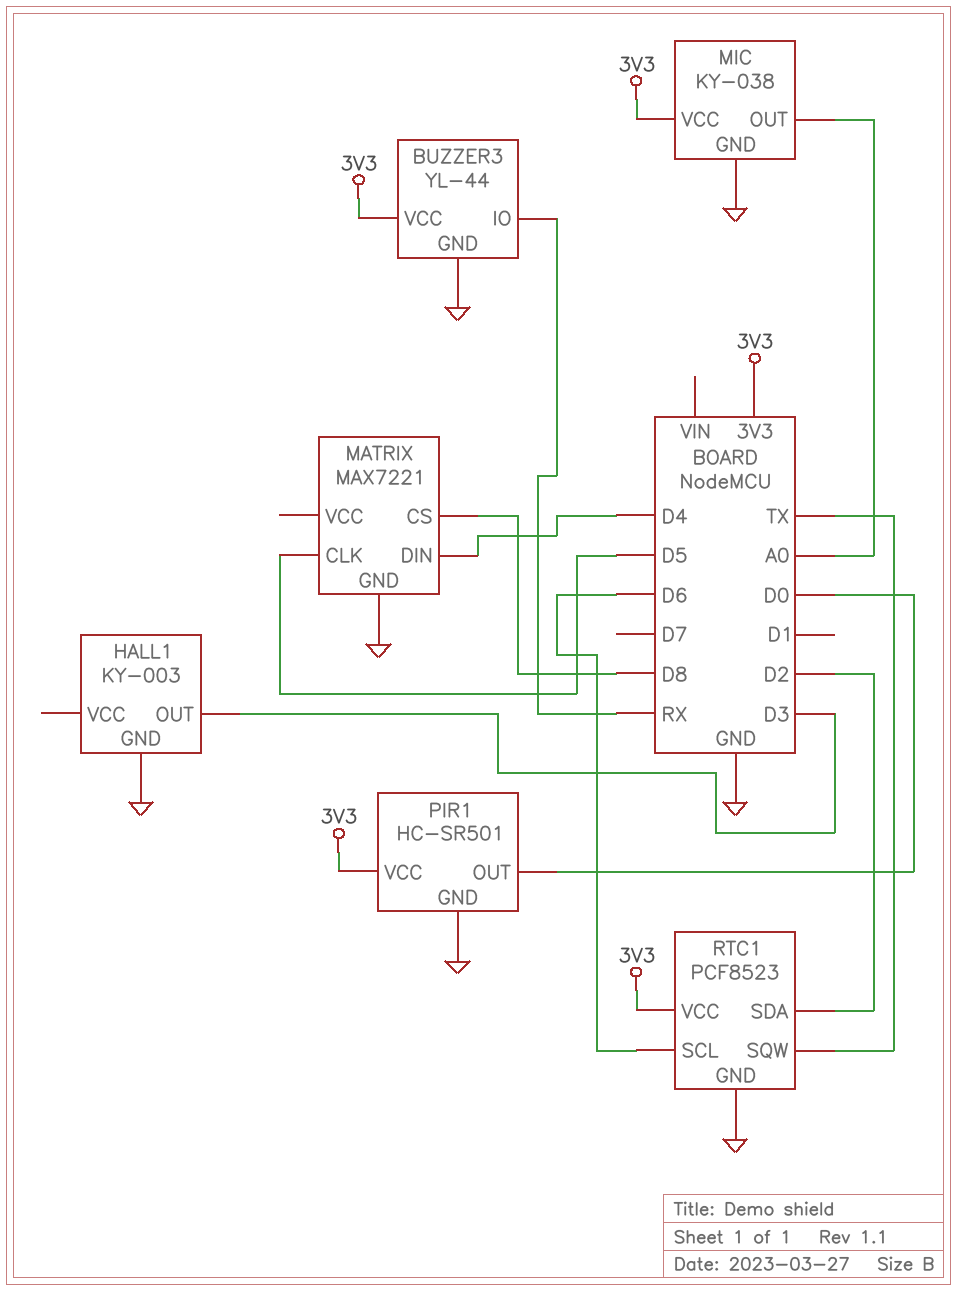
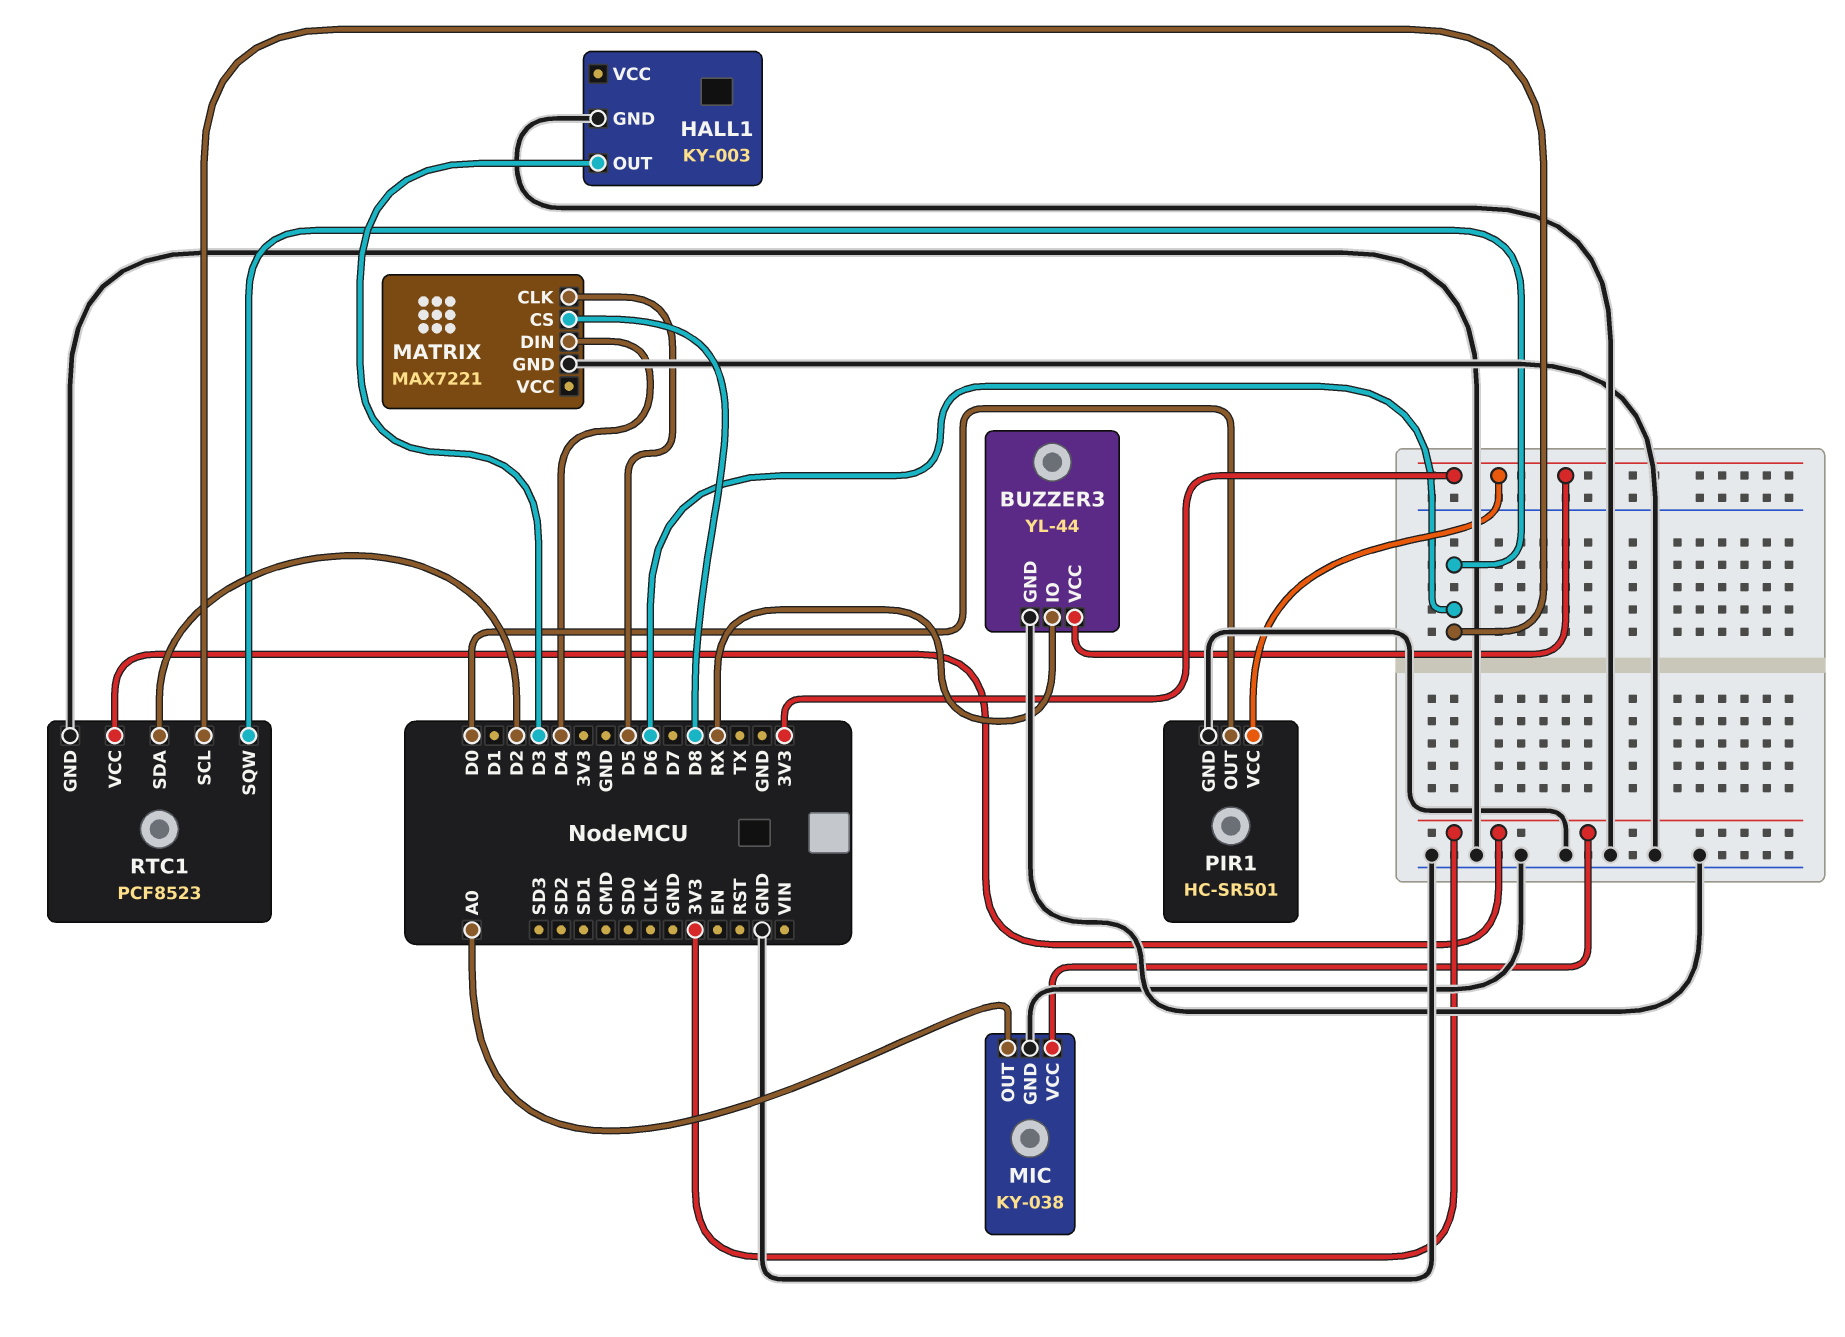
RTC1 pin SQW: TX -> D6

